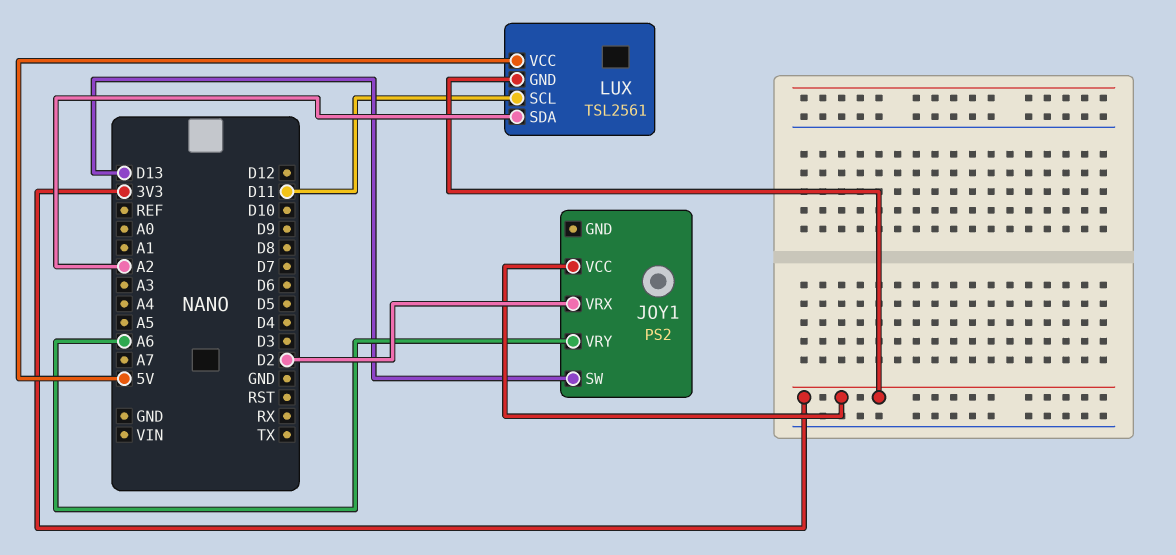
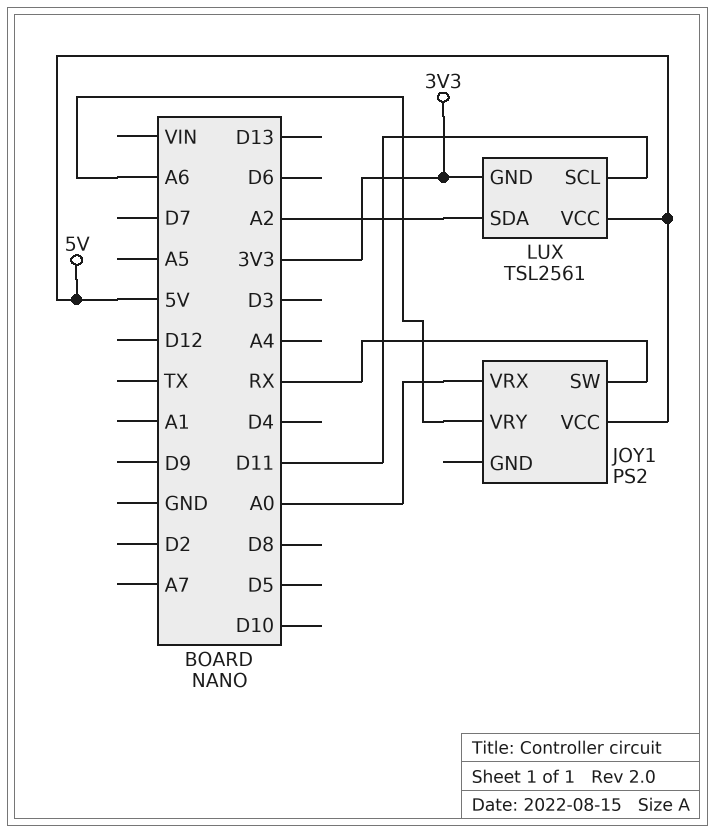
JOY1 pin SW: D13 -> RX
JOY1 pin VCC: 3V3 -> 5V
JOY1 pin VRX: D2 -> A0

